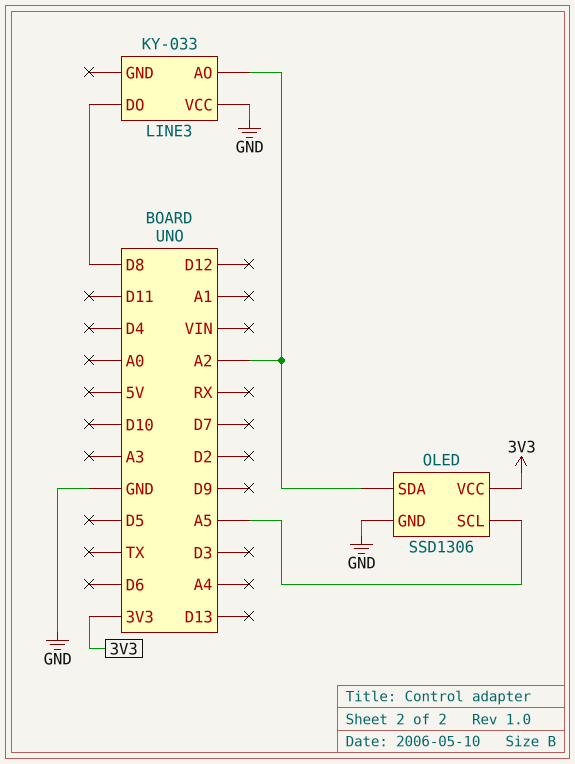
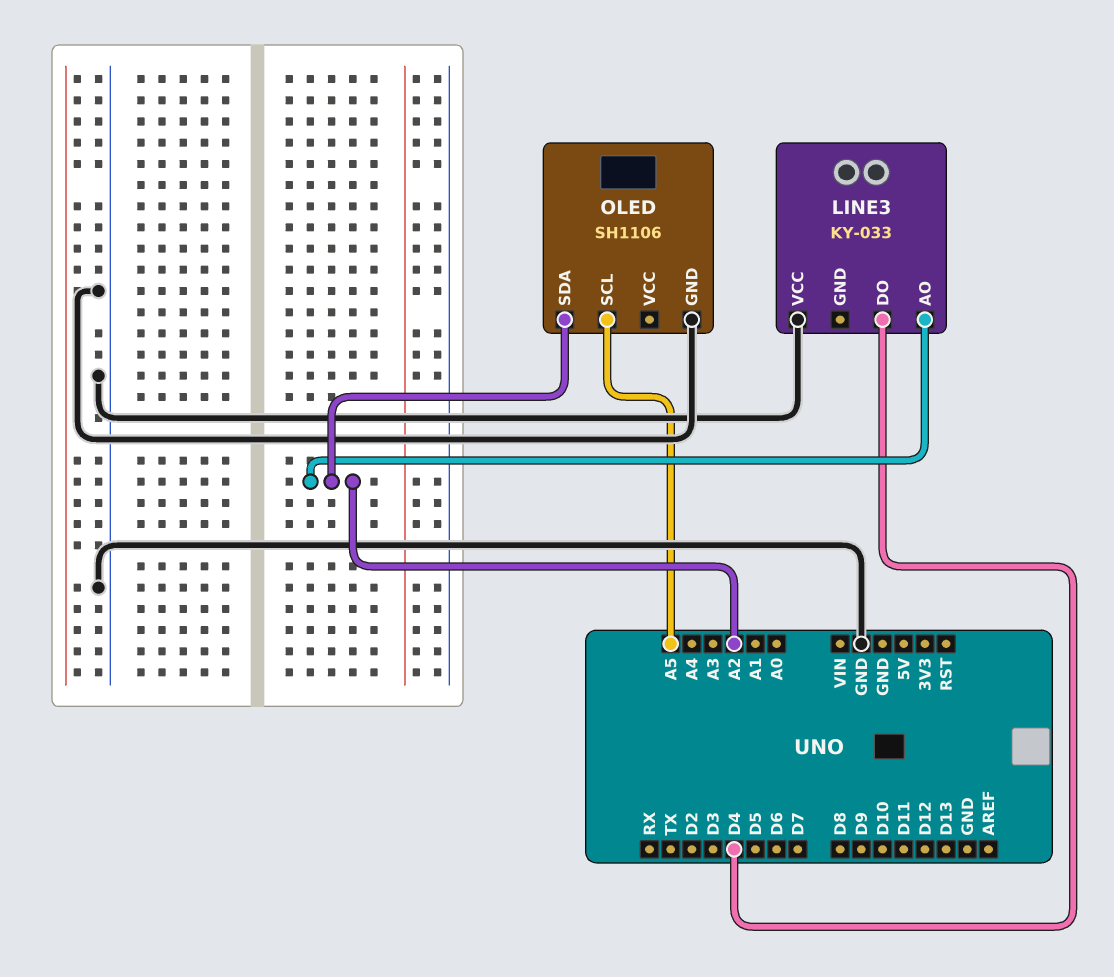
LINE3 pin DO: D8 -> D4
OLED: SSD1306 -> SH1106
OLED pin VCC: 3V3 -> none

